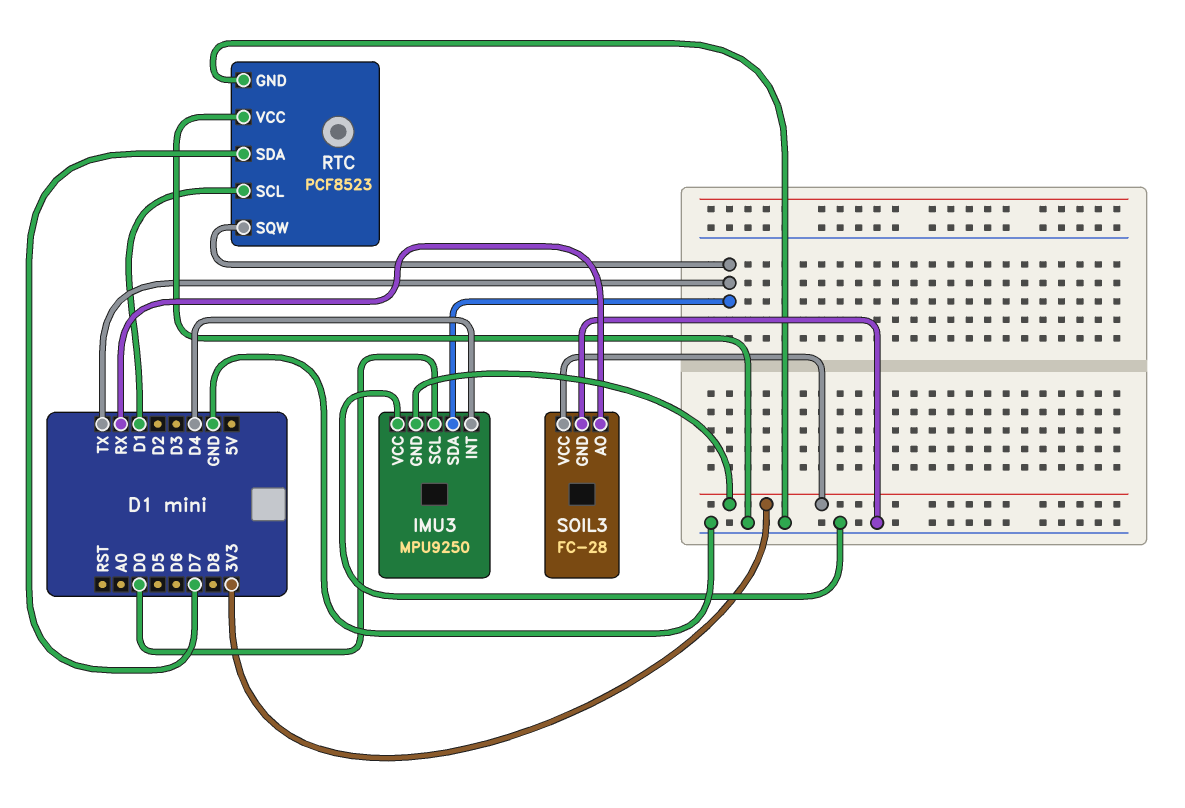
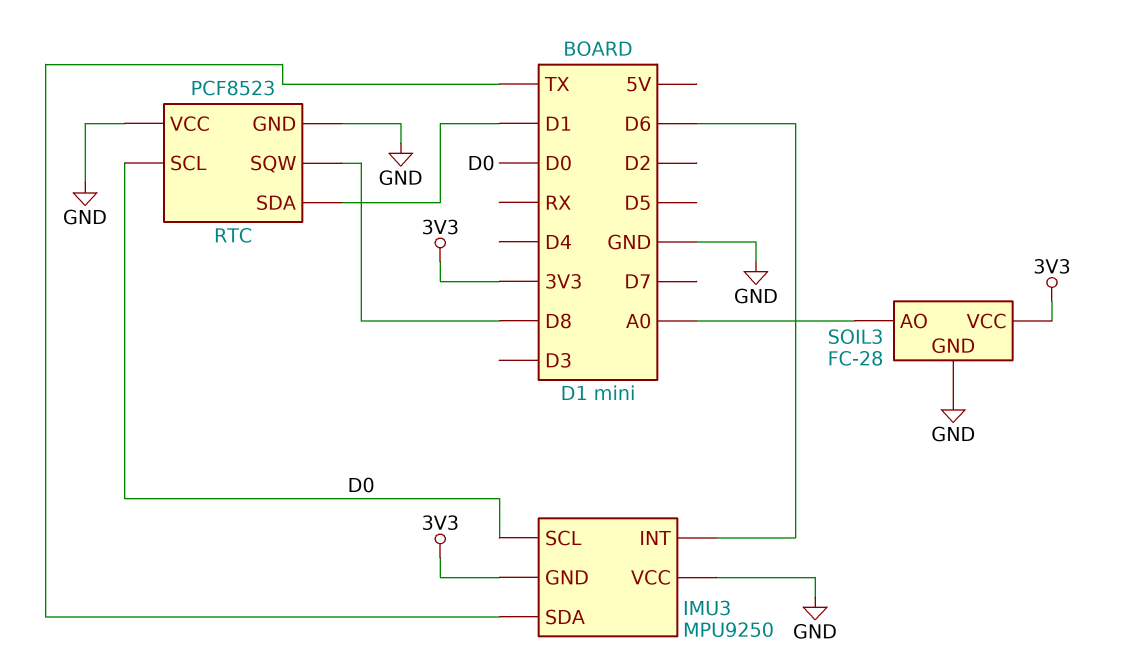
IMU3 pin INT: D4 -> D6
RTC pin SCL: D1 -> D0
RTC pin SDA: D7 -> D1
RTC pin SQW: TX -> D8
SOIL3 pin AO: RX -> A0

